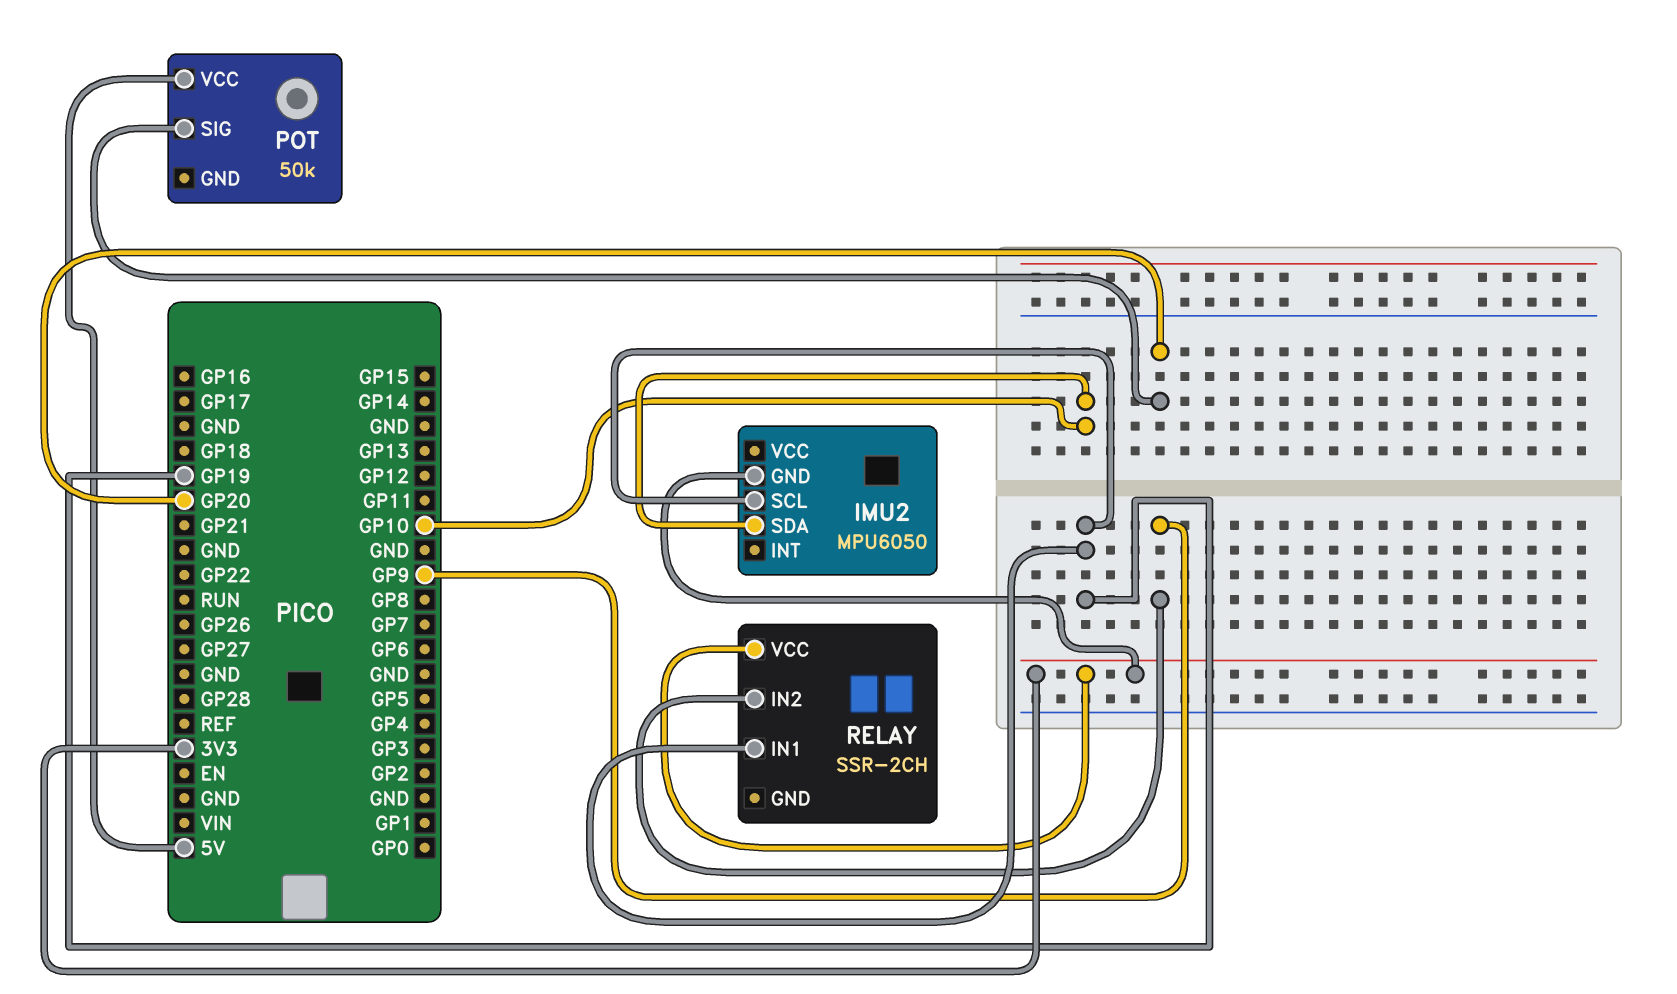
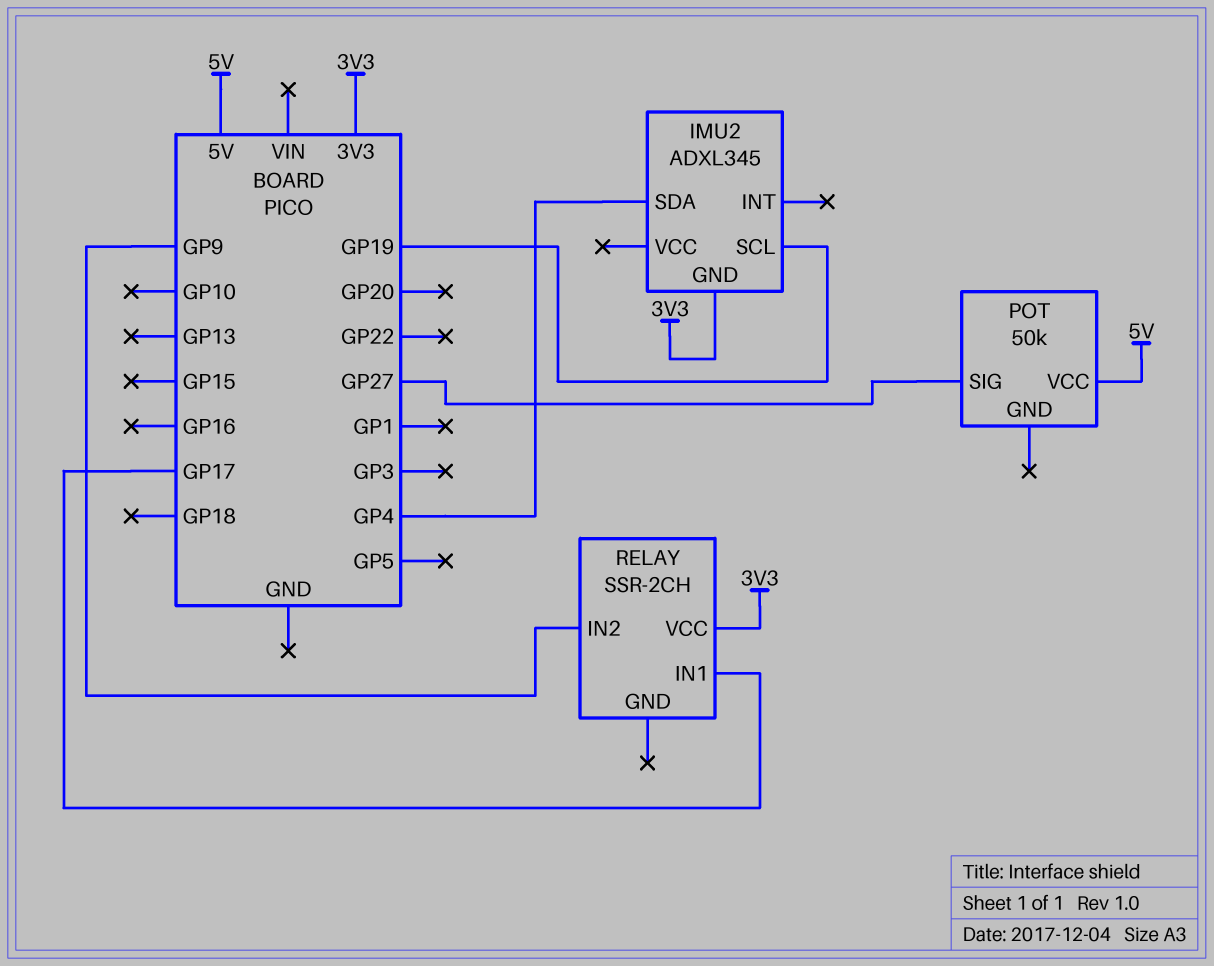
IMU2: MPU6050 -> ADXL345
IMU2 pin SDA: GP10 -> GP4
POT pin SIG: GP20 -> GP27
RELAY pin IN1: GP19 -> GP17

